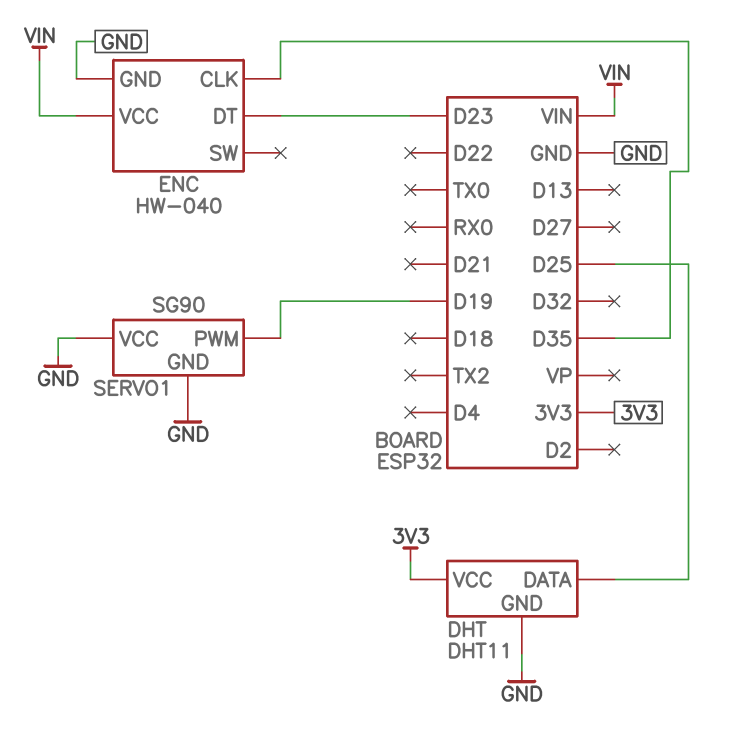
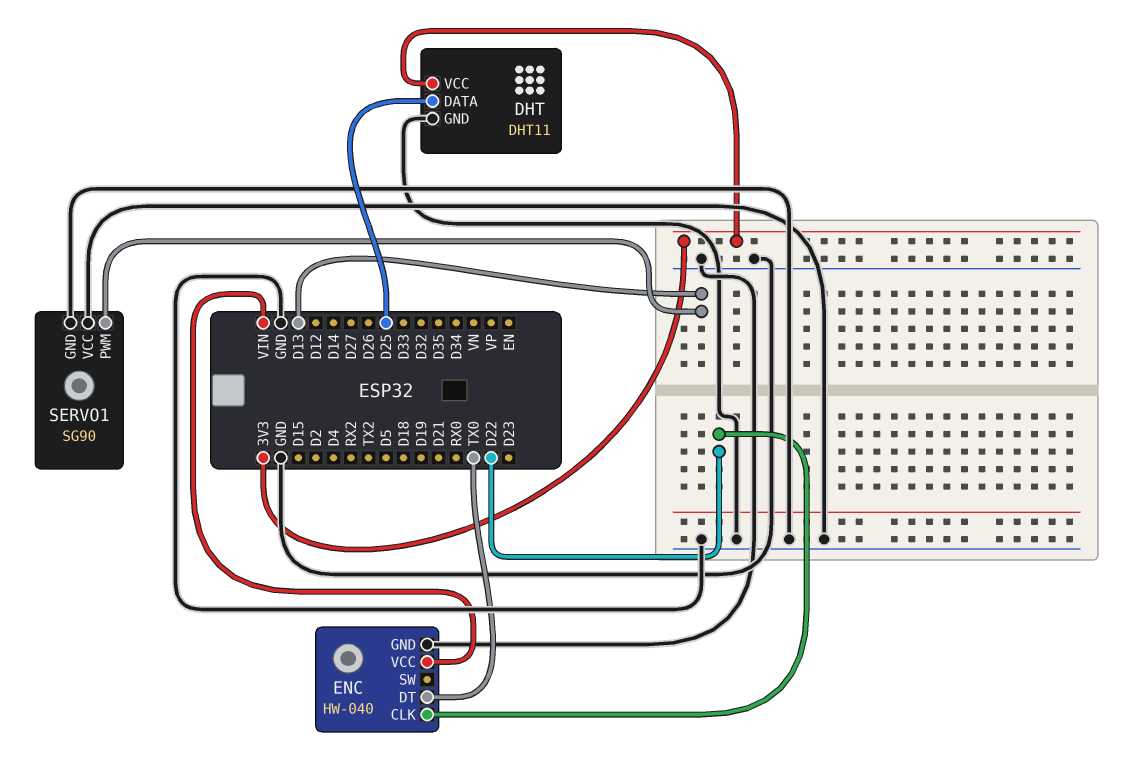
ENC pin CLK: D35 -> D22
ENC pin DT: D23 -> TX0
SERVO1 pin PWM: D19 -> D13

